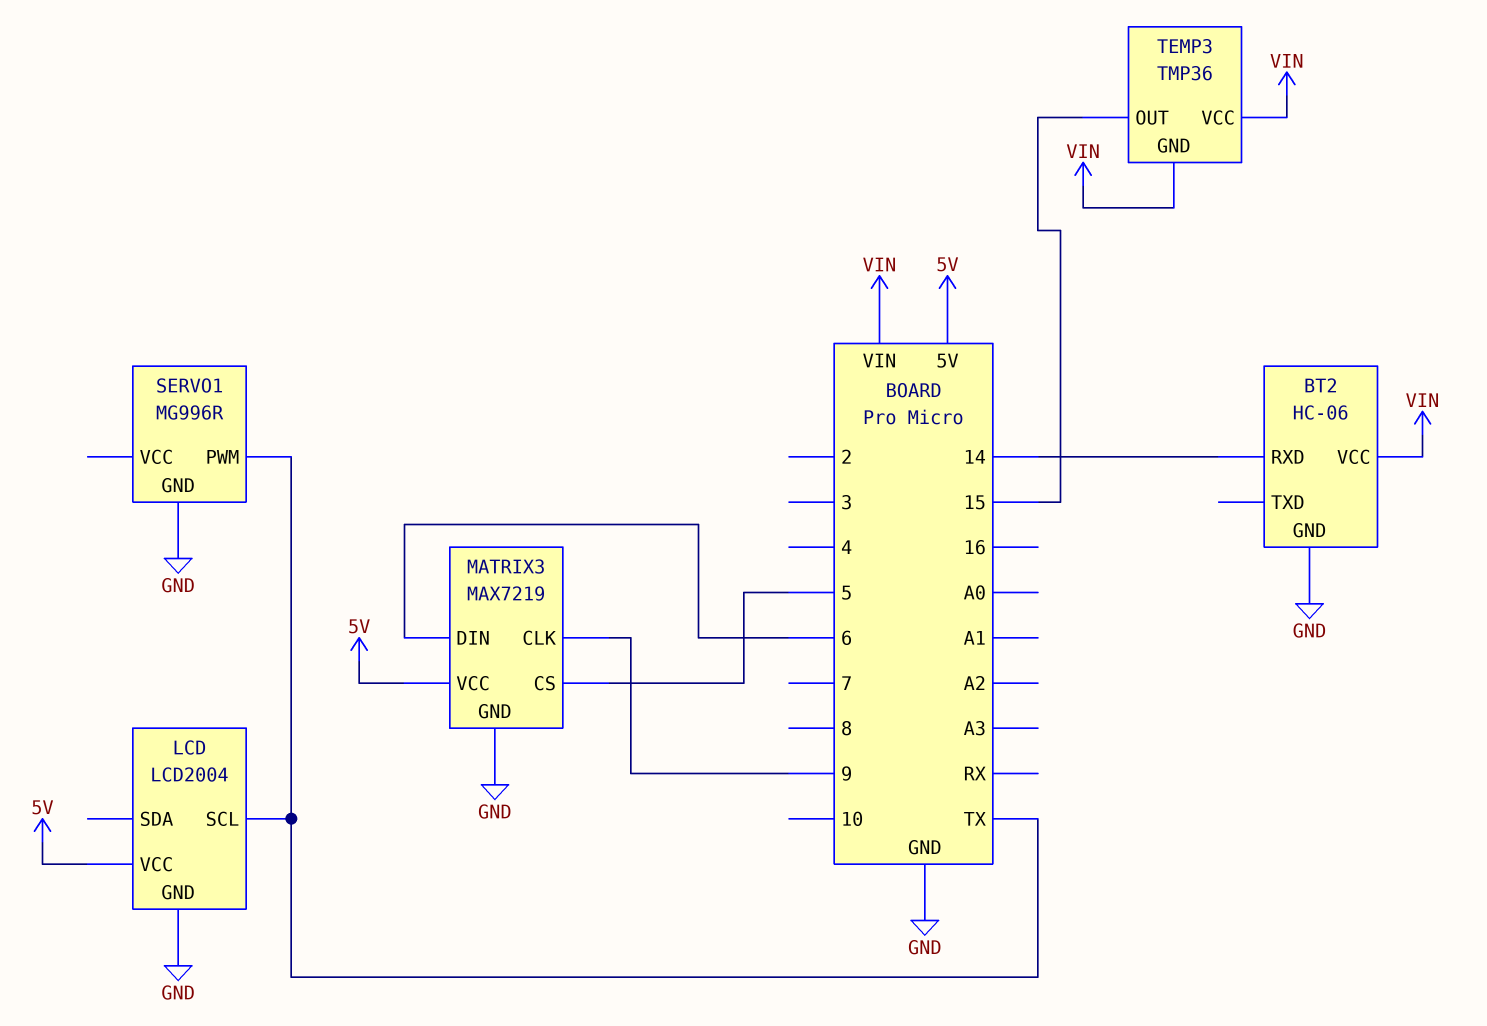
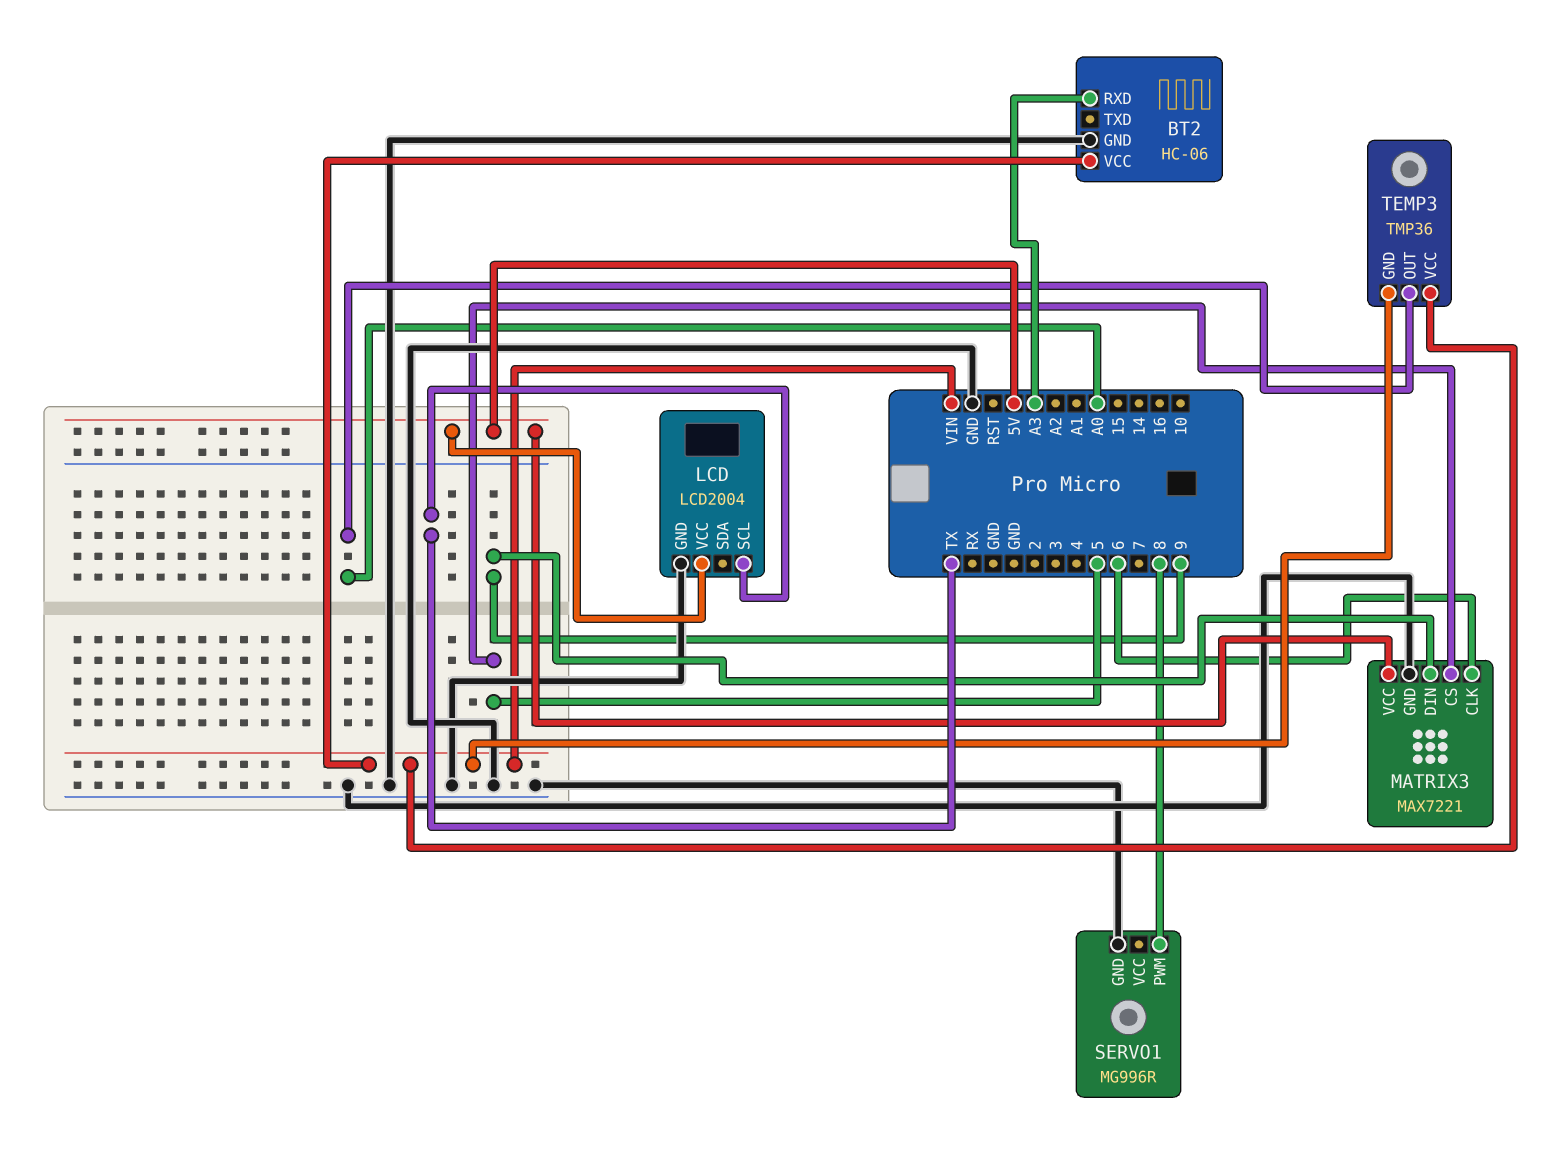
BT2 pin RXD: 14 -> A3
MATRIX3: MAX7219 -> MAX7221
MATRIX3 pin CLK: 9 -> 6
MATRIX3 pin DIN: 6 -> 9
SERVO1 pin PWM: TX -> 8
TEMP3 pin OUT: 15 -> A0

